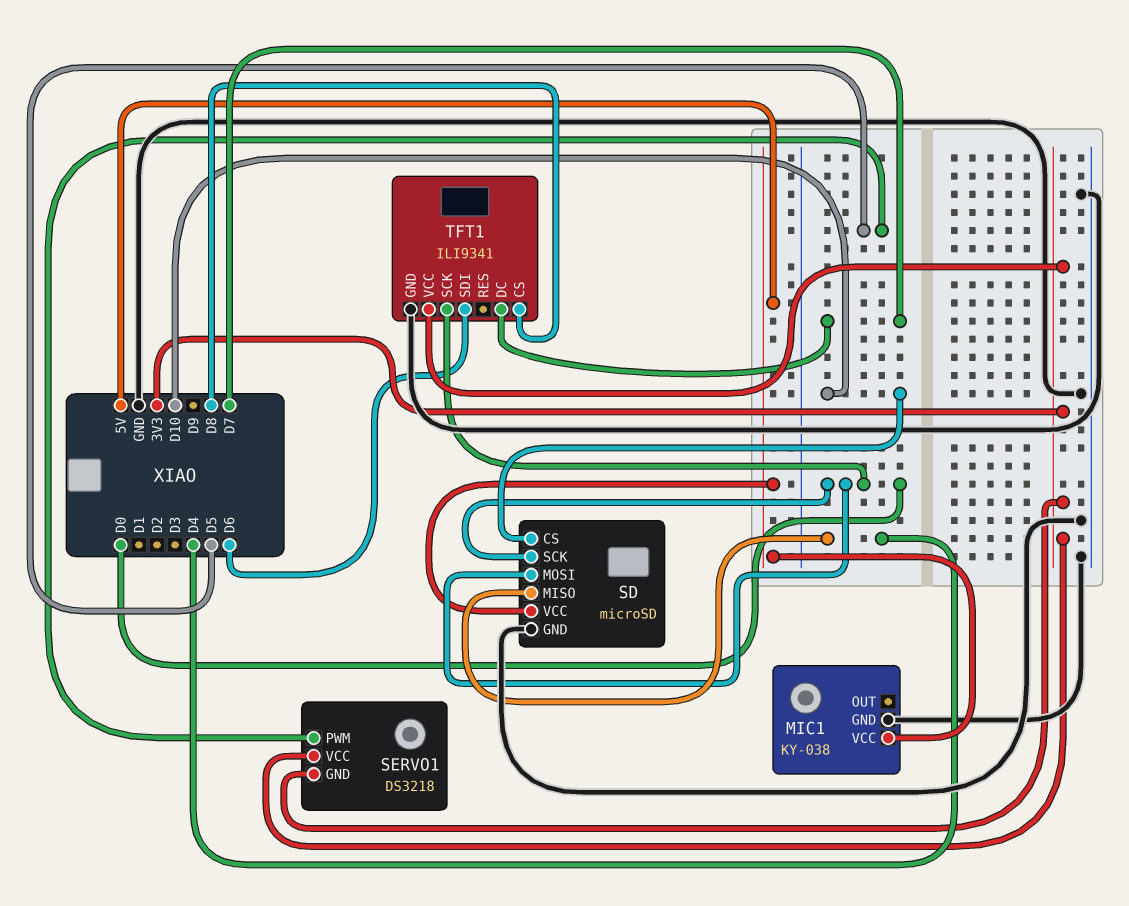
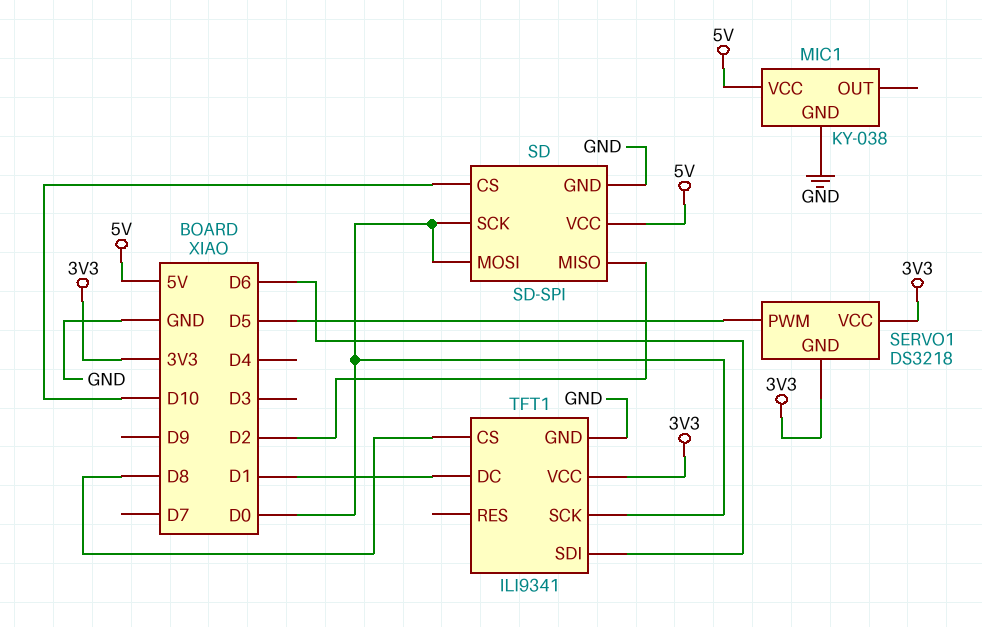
SD: microSD -> SD-SPI
SD pin MISO: D4 -> D2
TFT1 pin DC: D7 -> D1

